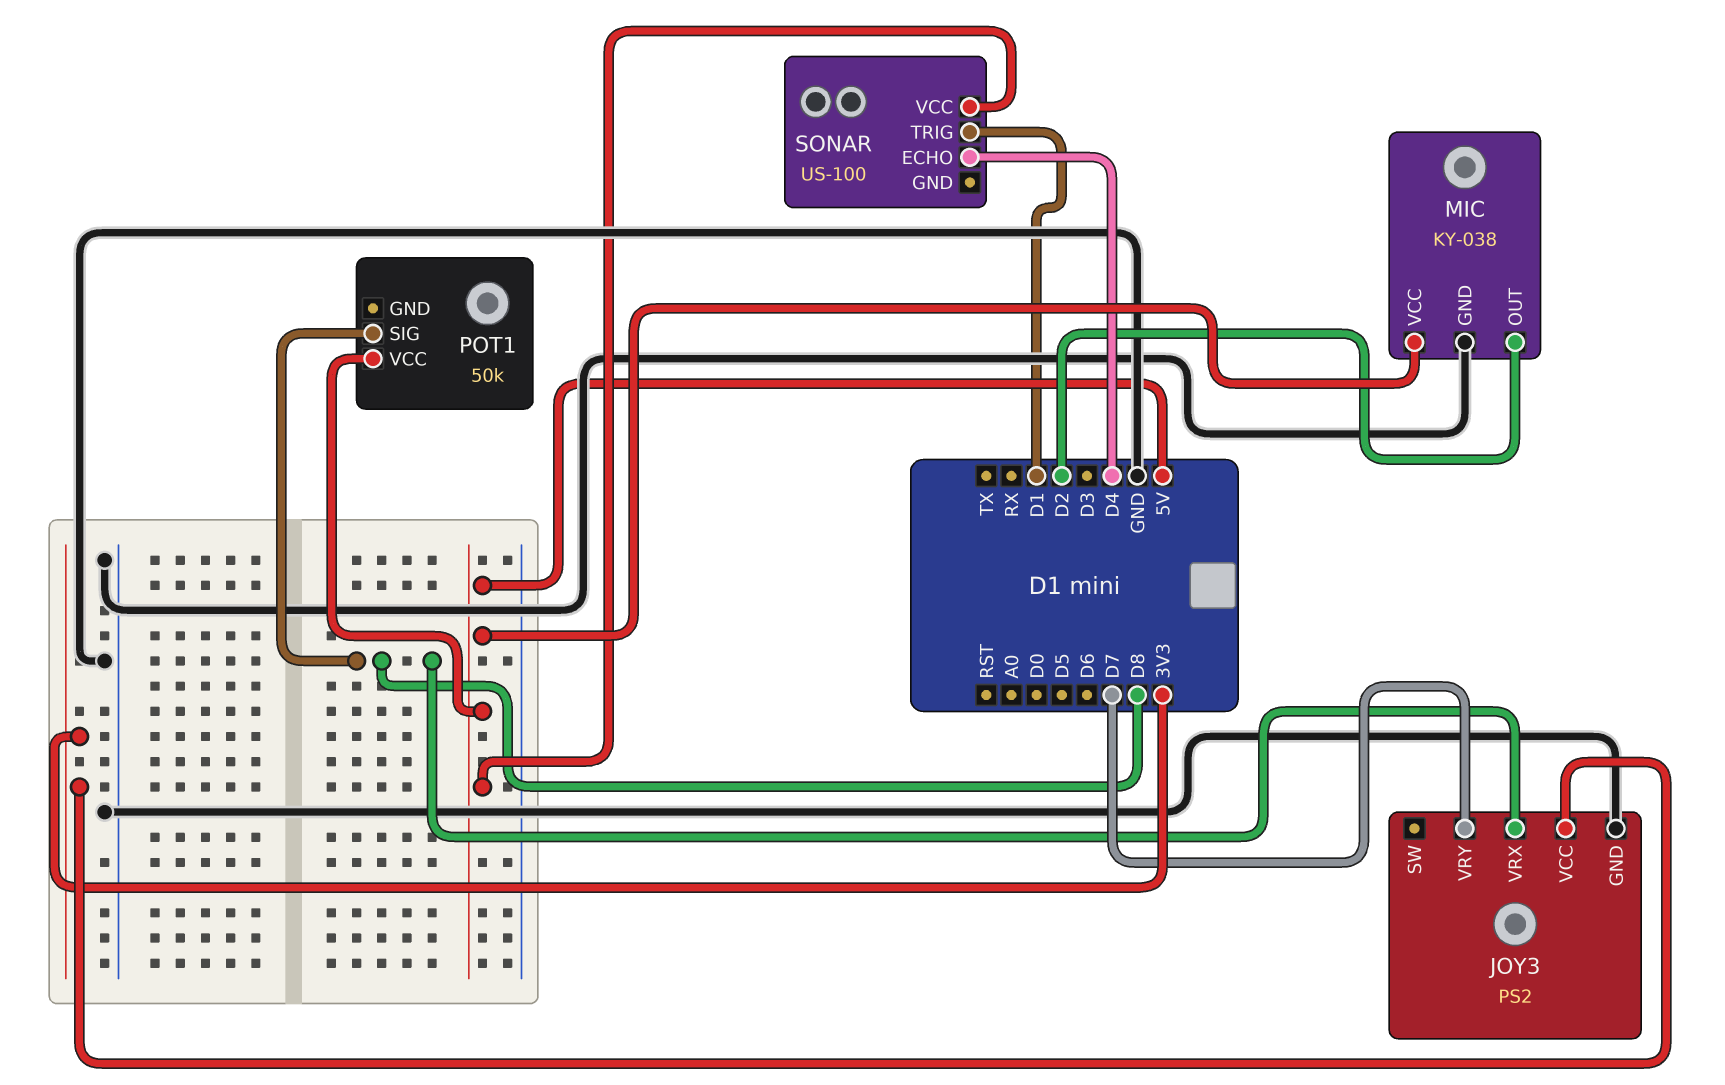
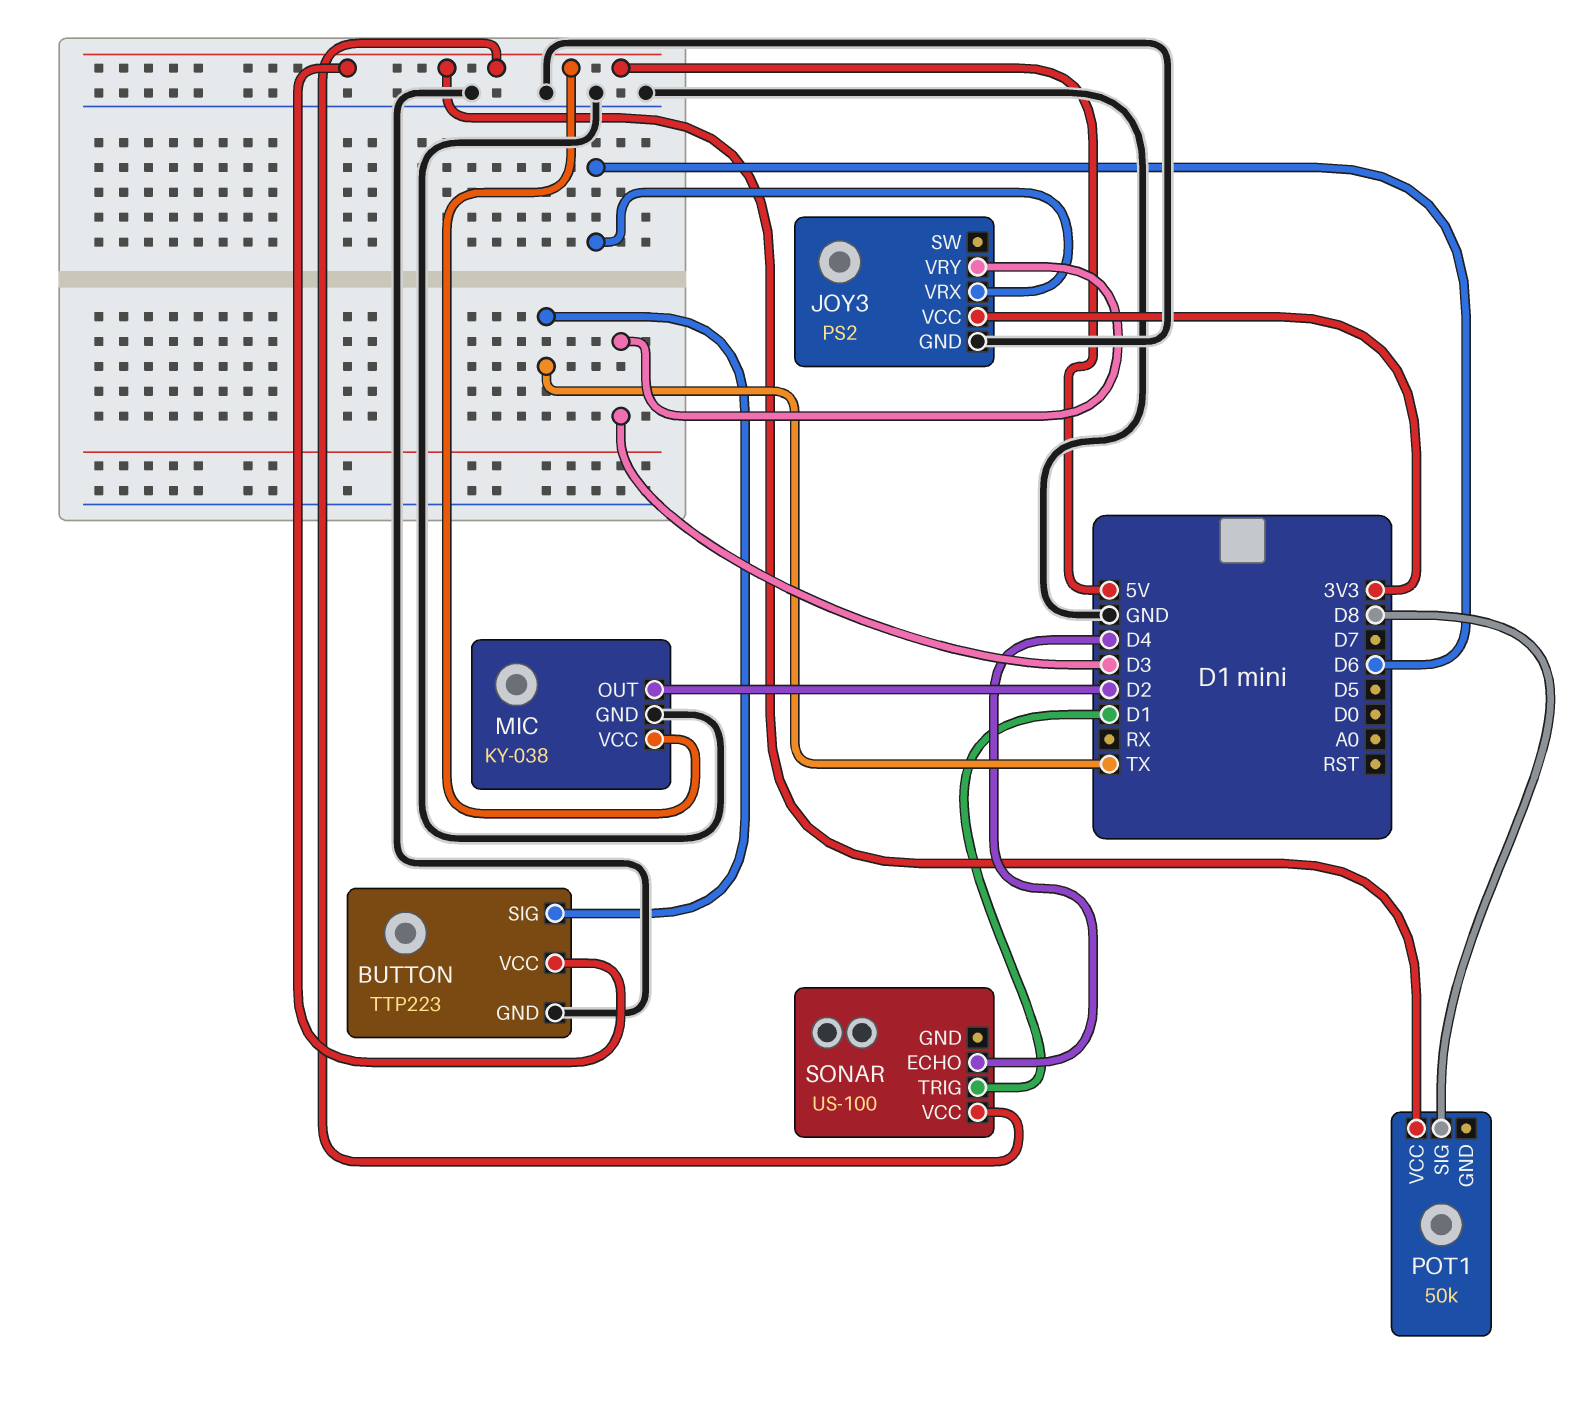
BUTTON: none -> TTP223
BUTTON pin GND: none -> GND
BUTTON pin SIG: none -> TX
BUTTON pin VCC: none -> 5V
JOY3 pin VRX: D8 -> D6
JOY3 pin VRY: D7 -> D3

